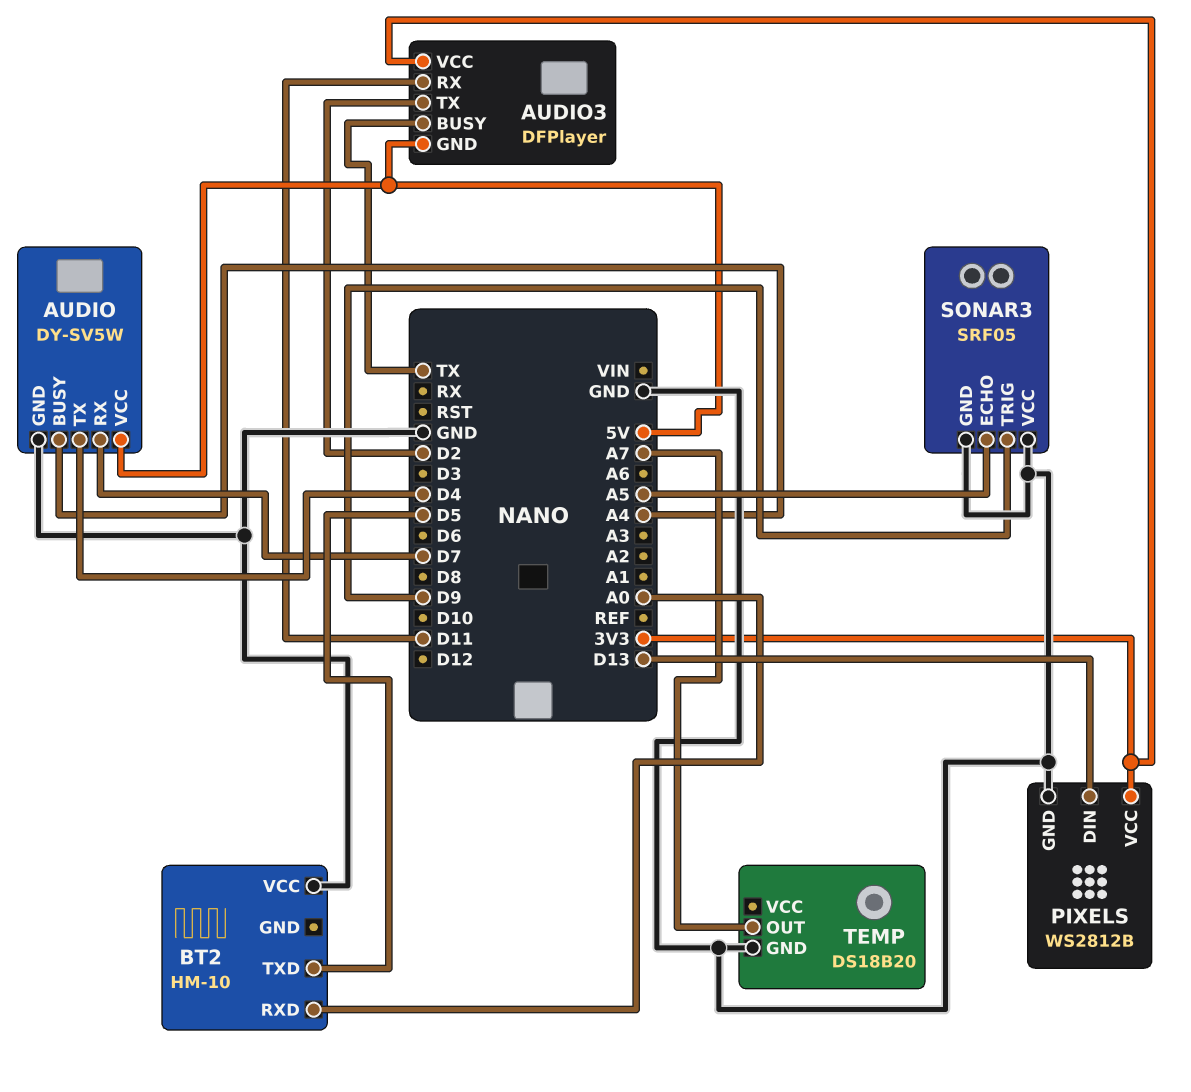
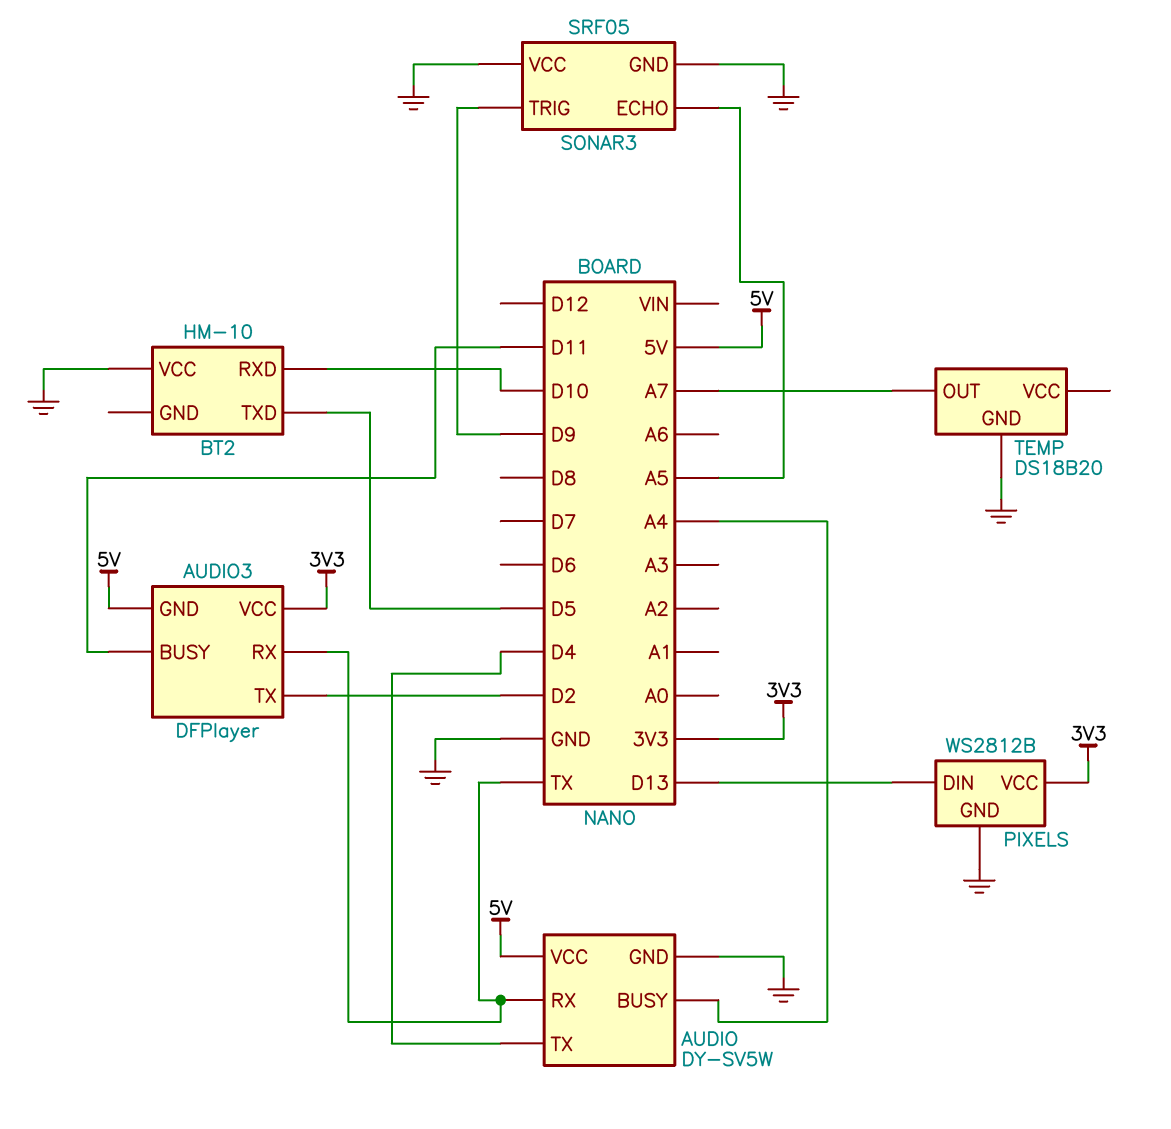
AUDIO pin RX: D7 -> TX
AUDIO3 pin BUSY: TX -> D11
AUDIO3 pin RX: D11 -> TX
BT2 pin RXD: A0 -> D10

